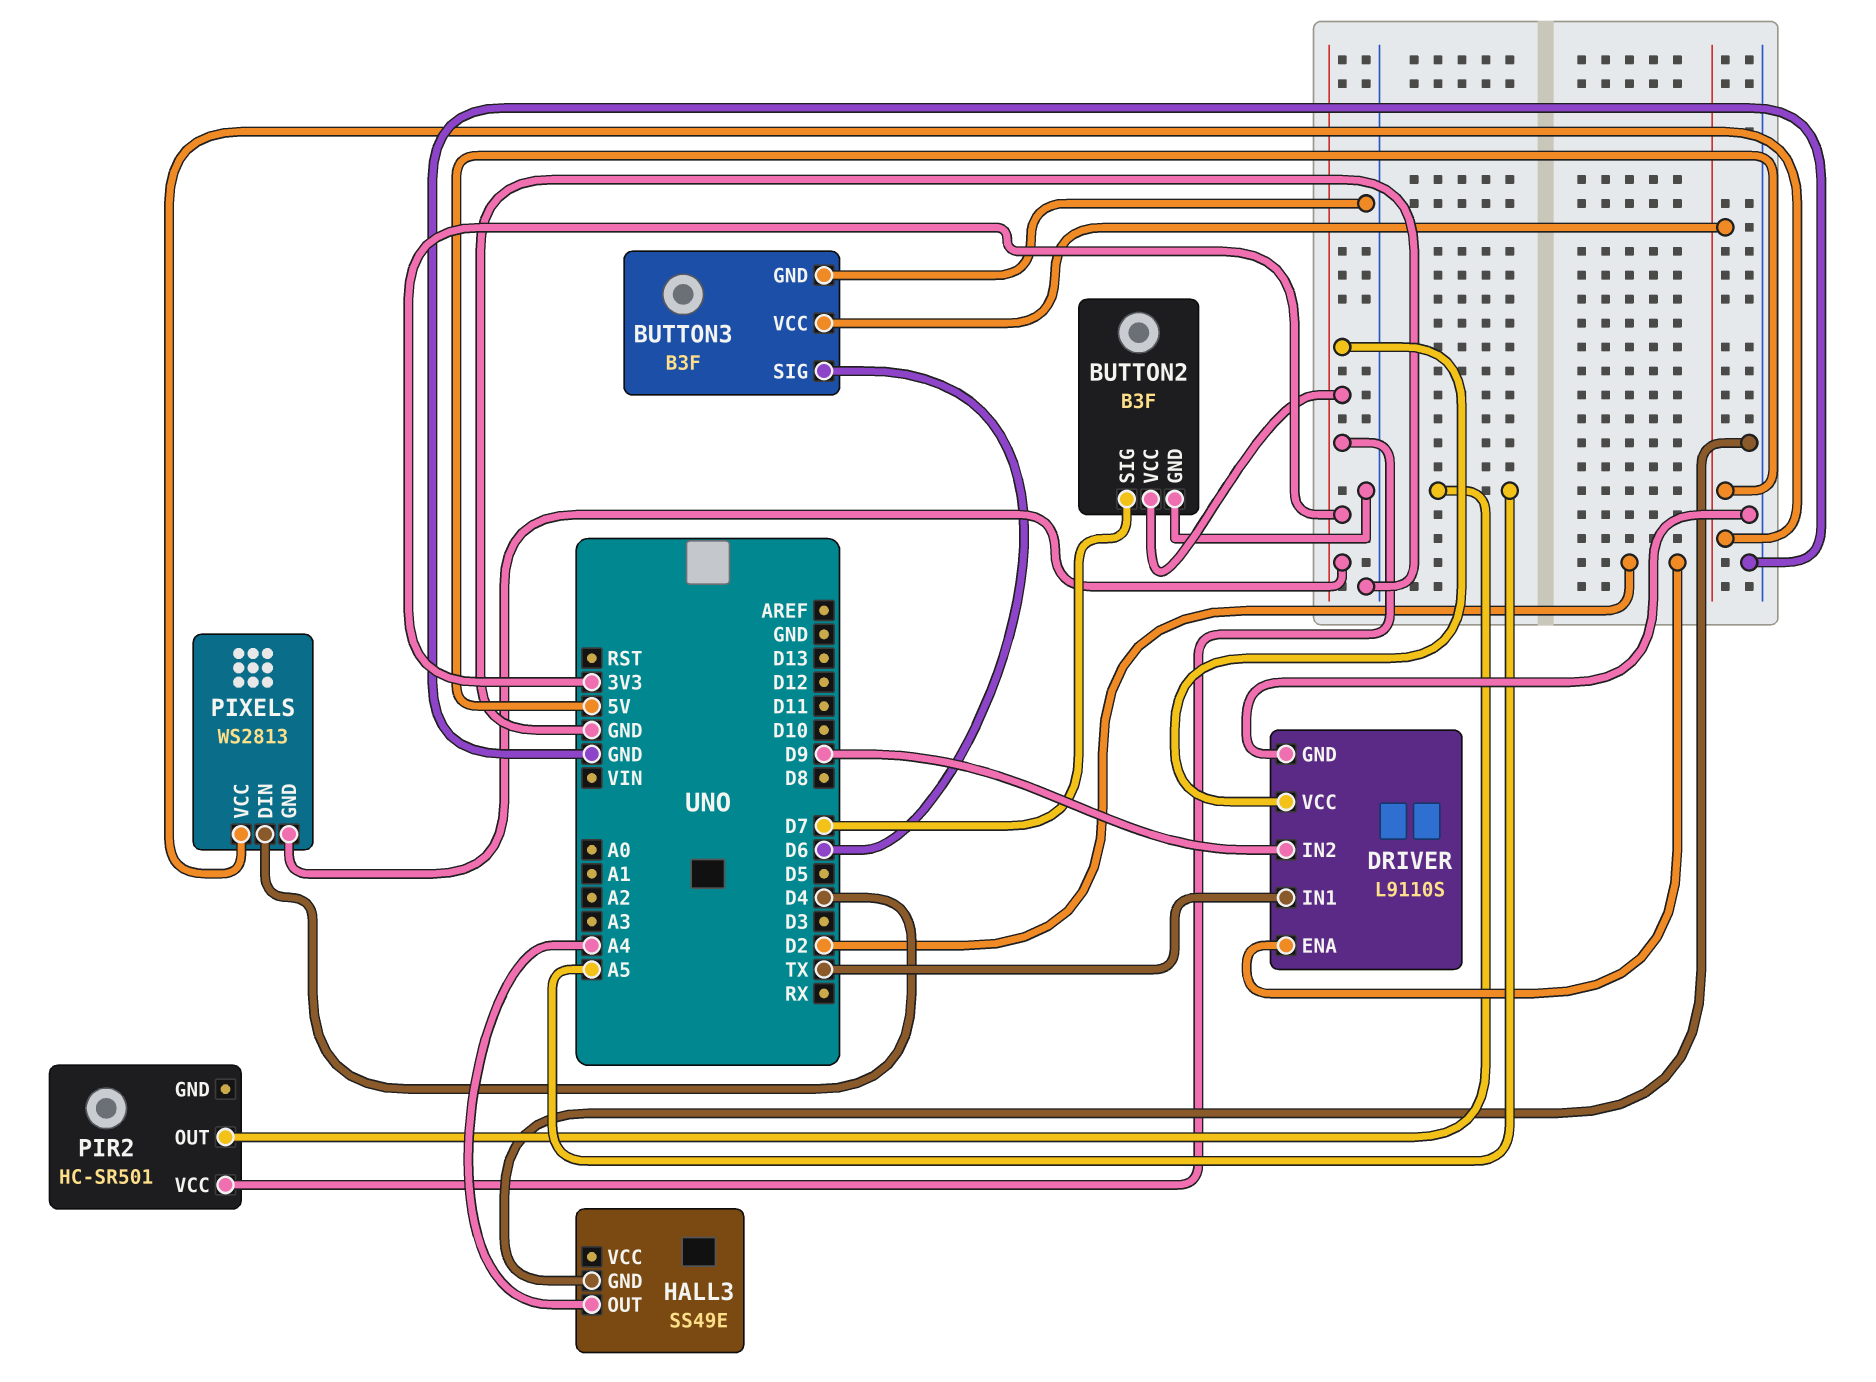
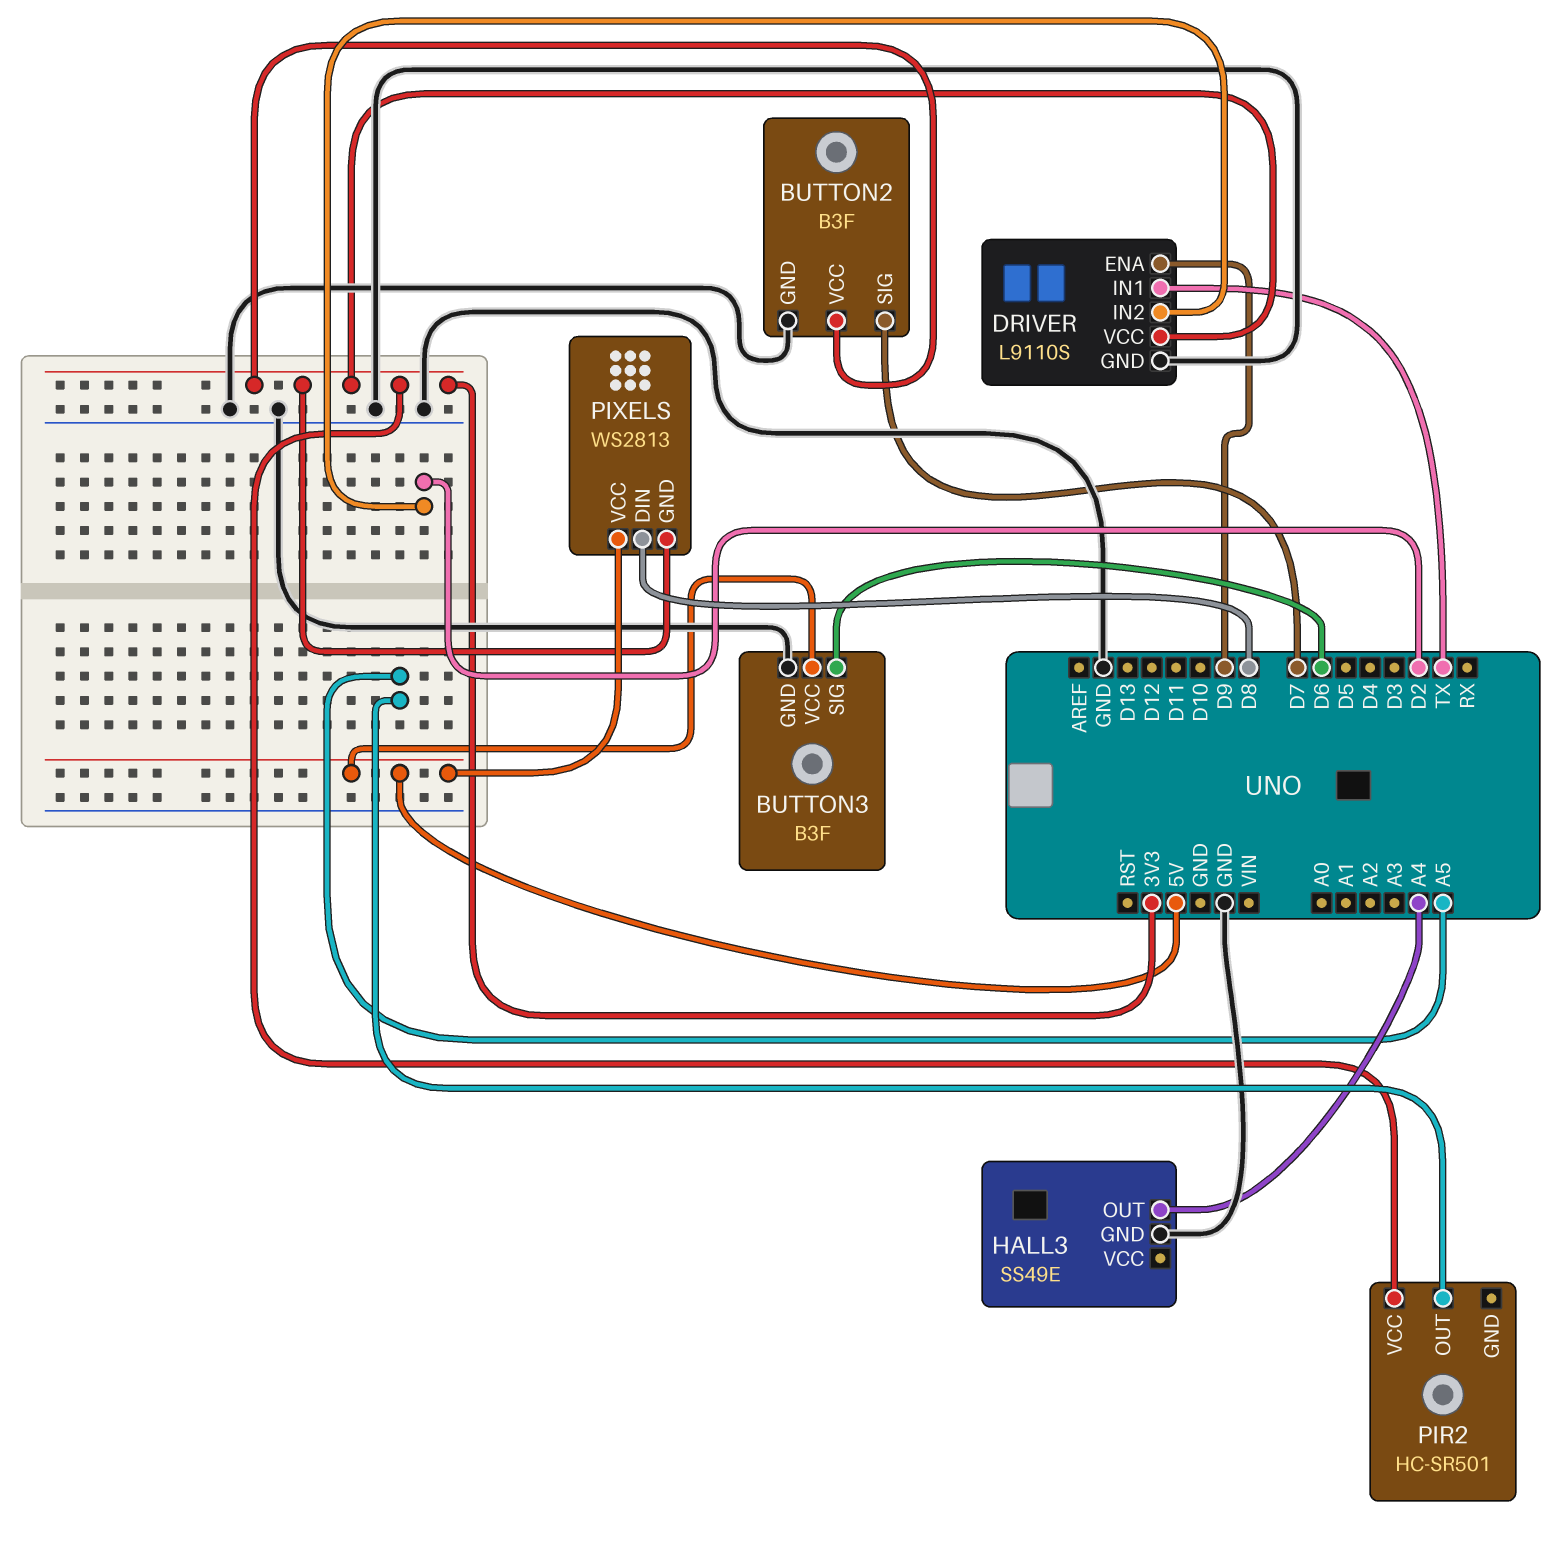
DRIVER pin ENA: D2 -> D9
DRIVER pin IN2: D9 -> D2
PIXELS pin DIN: D4 -> D8

